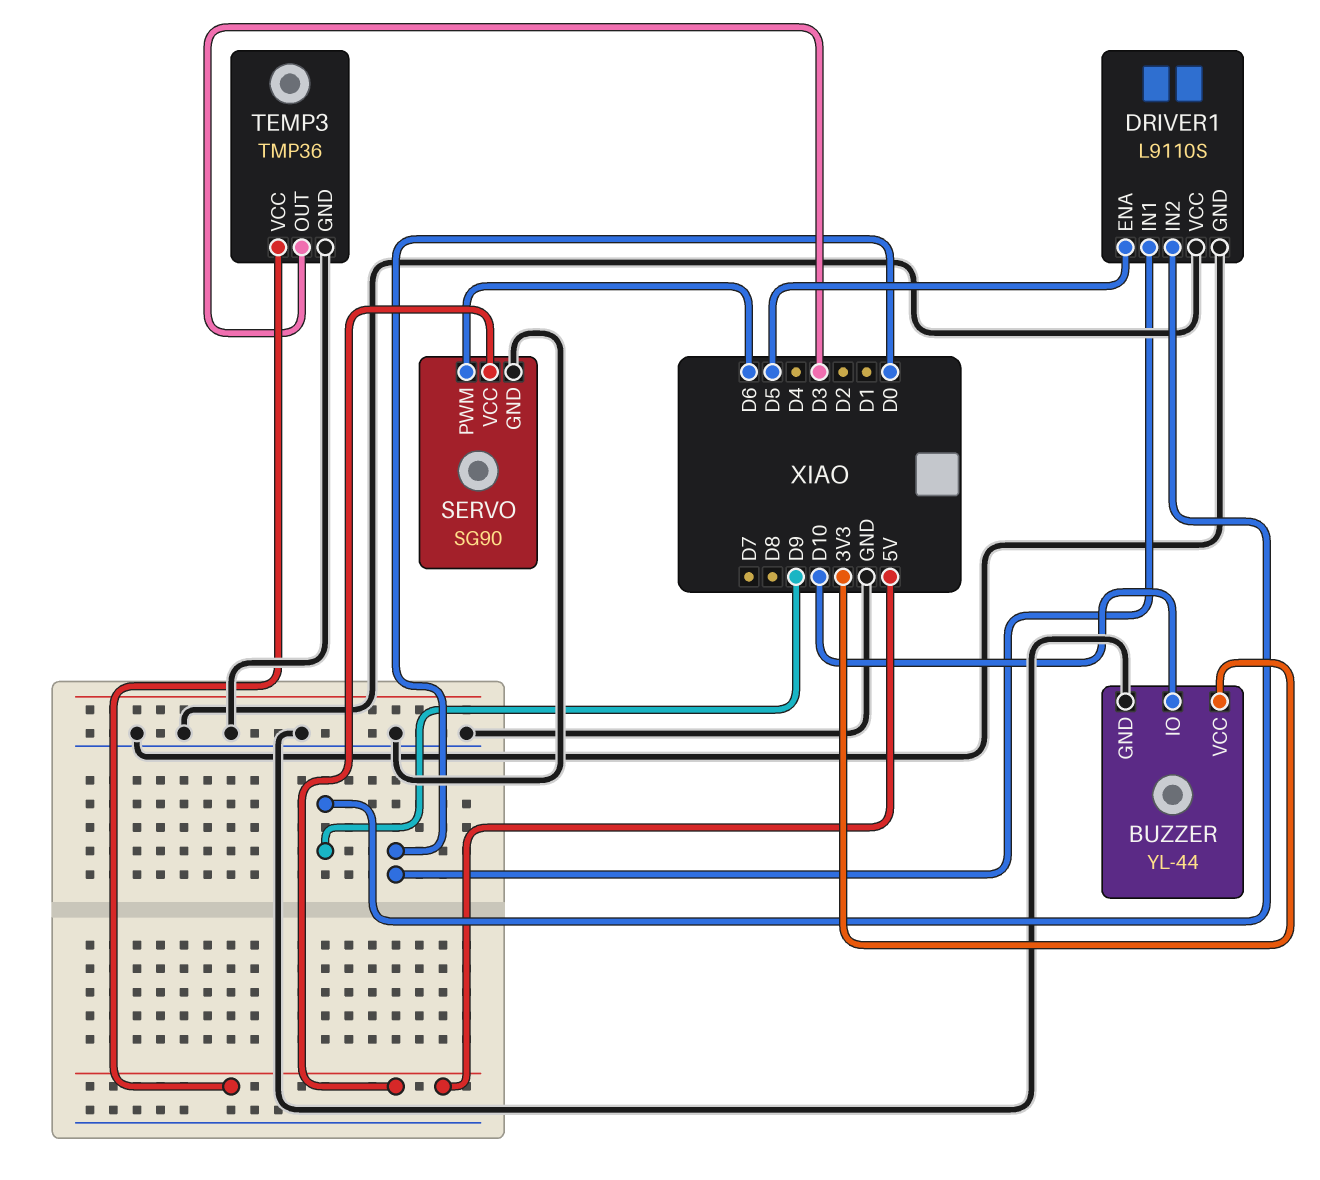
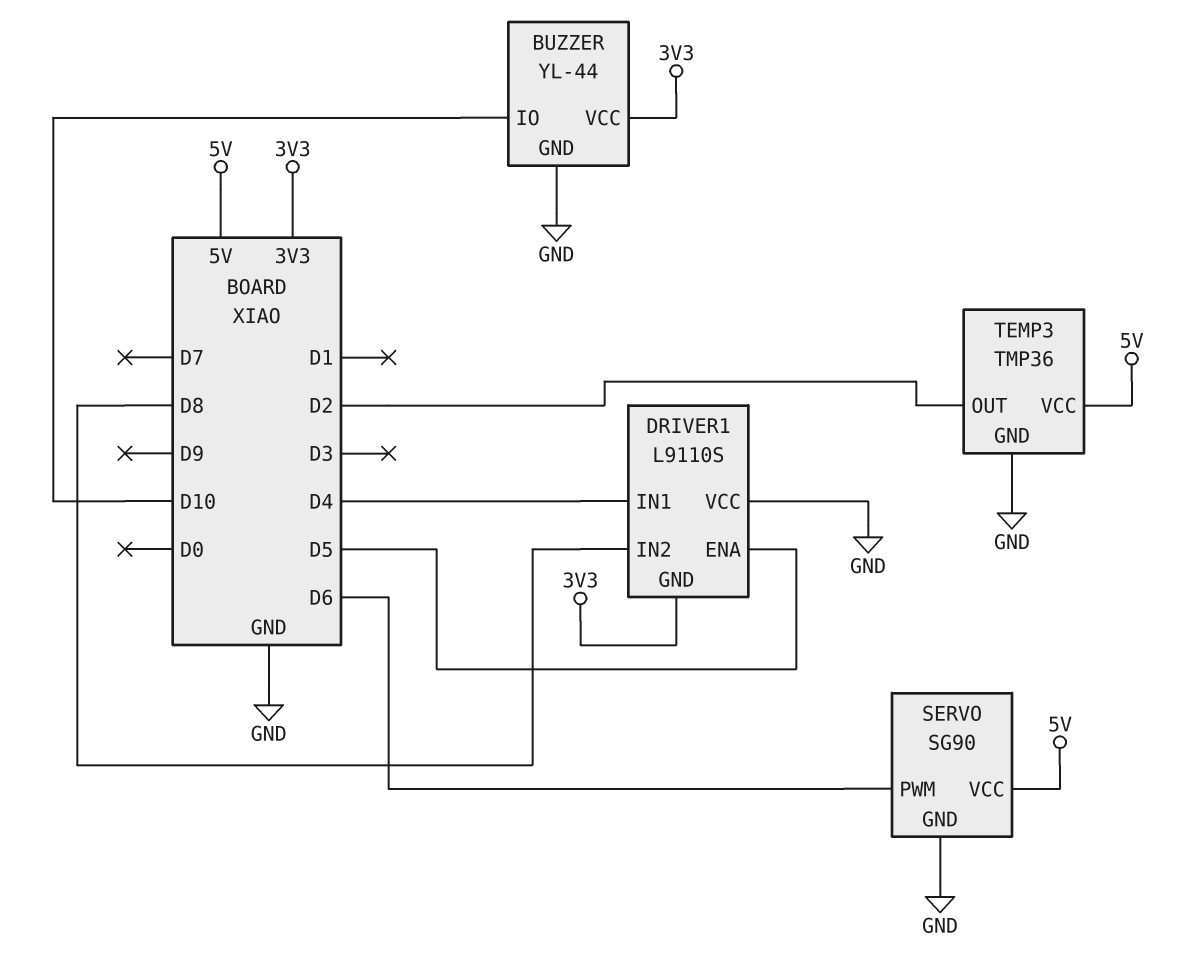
DRIVER1 pin GND: GND -> 3V3
DRIVER1 pin IN1: D0 -> D4
DRIVER1 pin IN2: D9 -> D8
TEMP3 pin OUT: D3 -> D2

